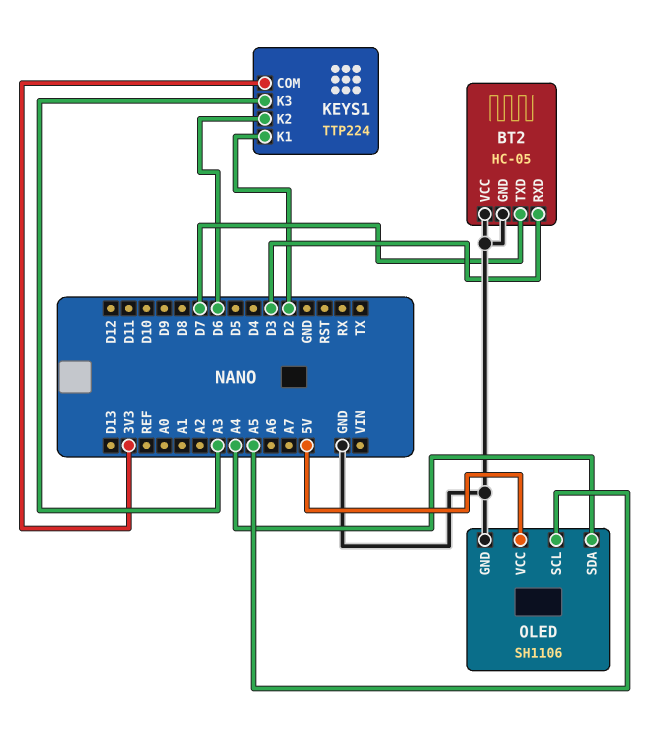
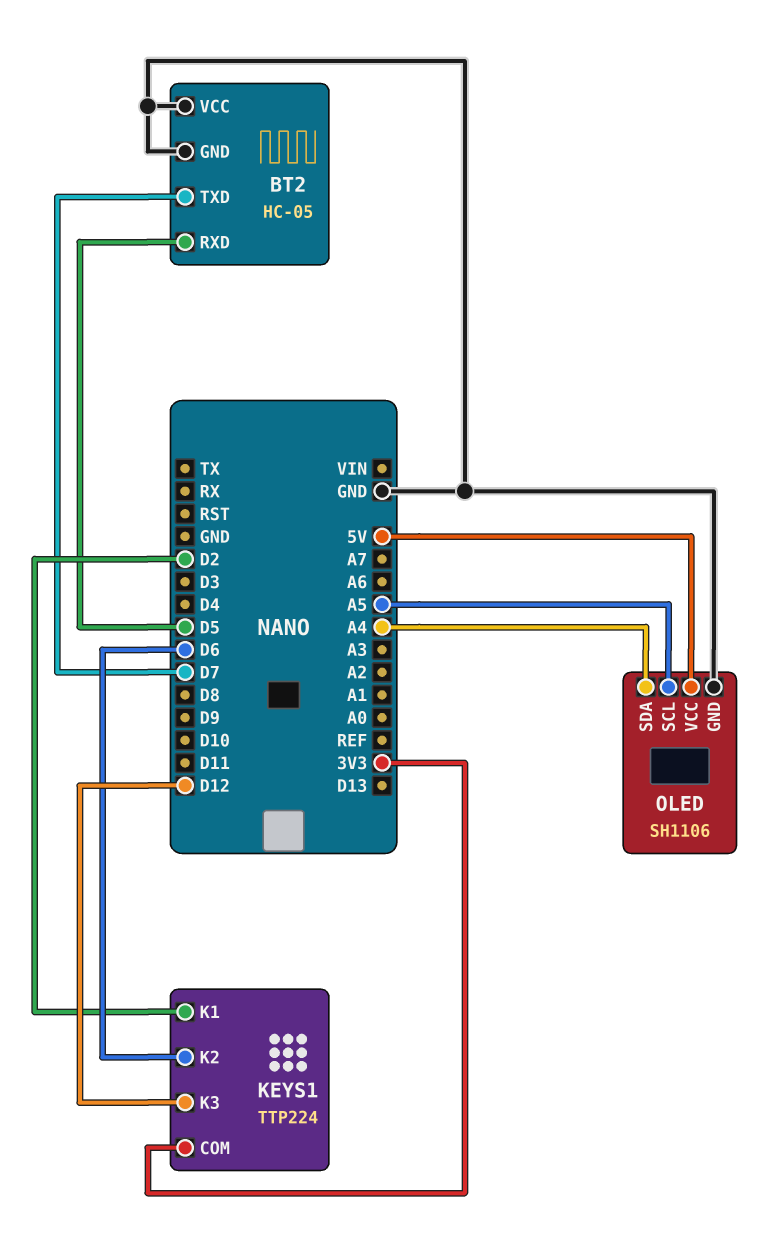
BT2 pin RXD: D3 -> D5
KEYS1 pin K3: A3 -> D12

